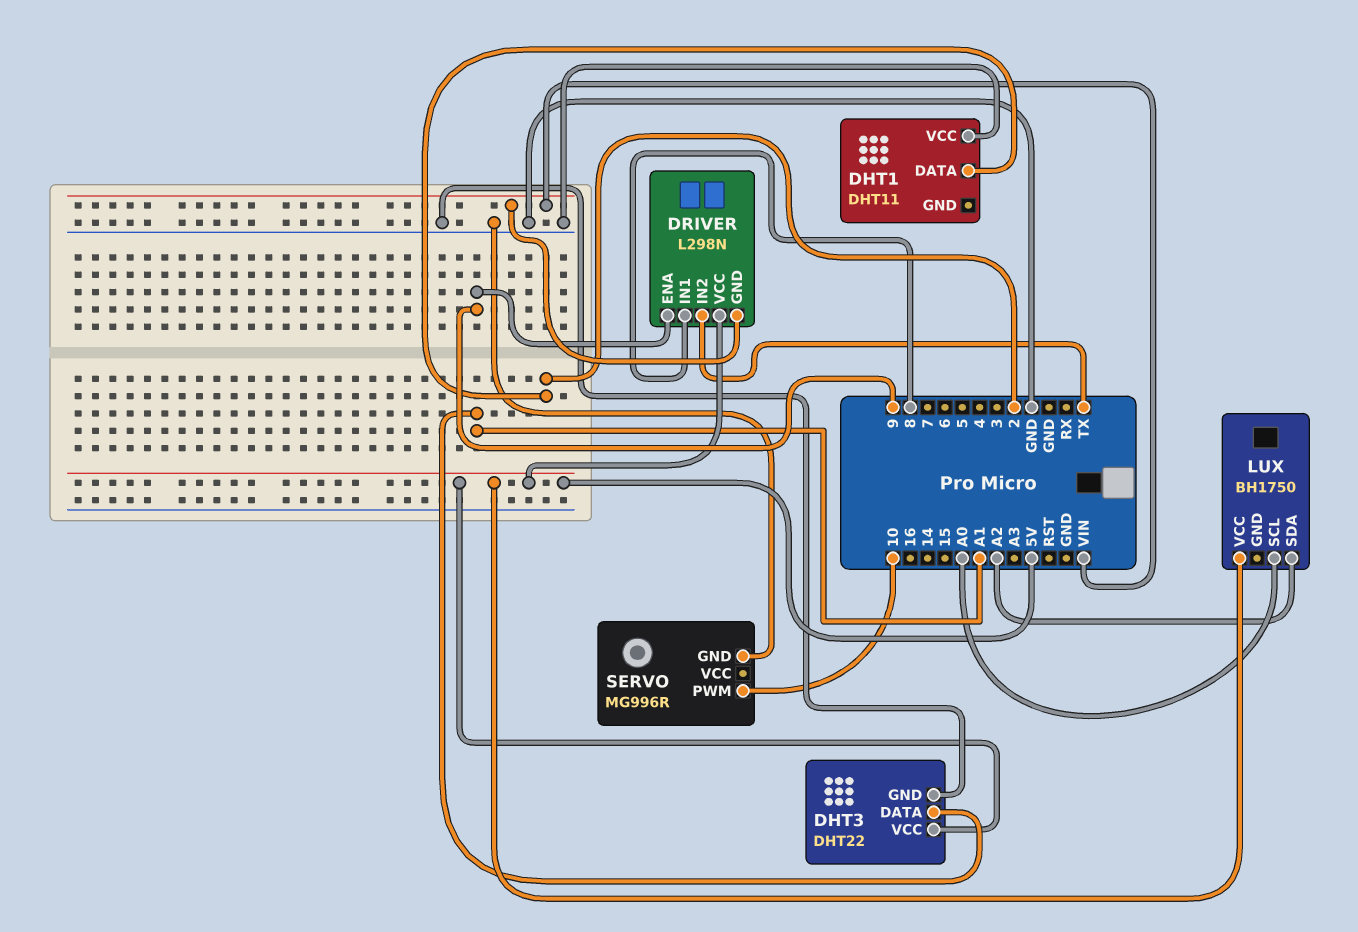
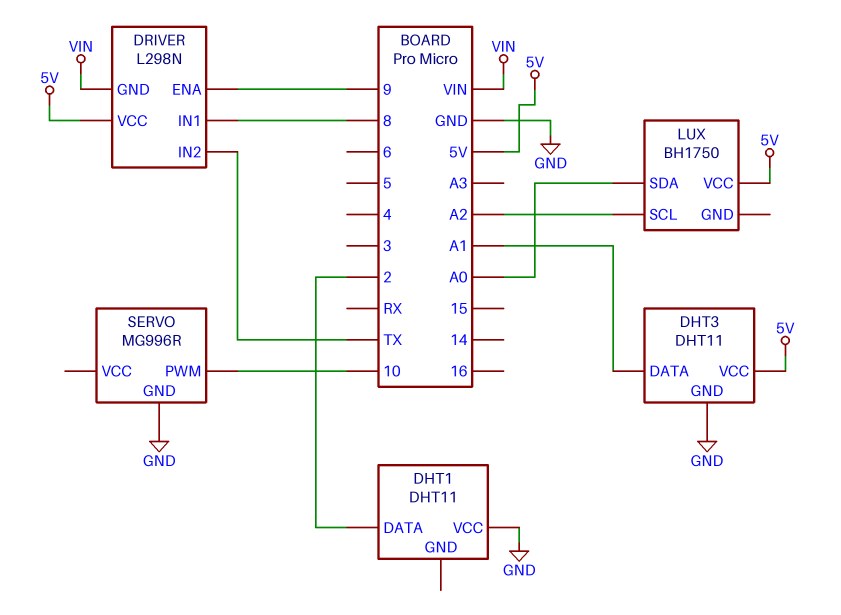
DHT3: DHT22 -> DHT11
LUX pin SCL: A0 -> A2
LUX pin SDA: A2 -> A0

